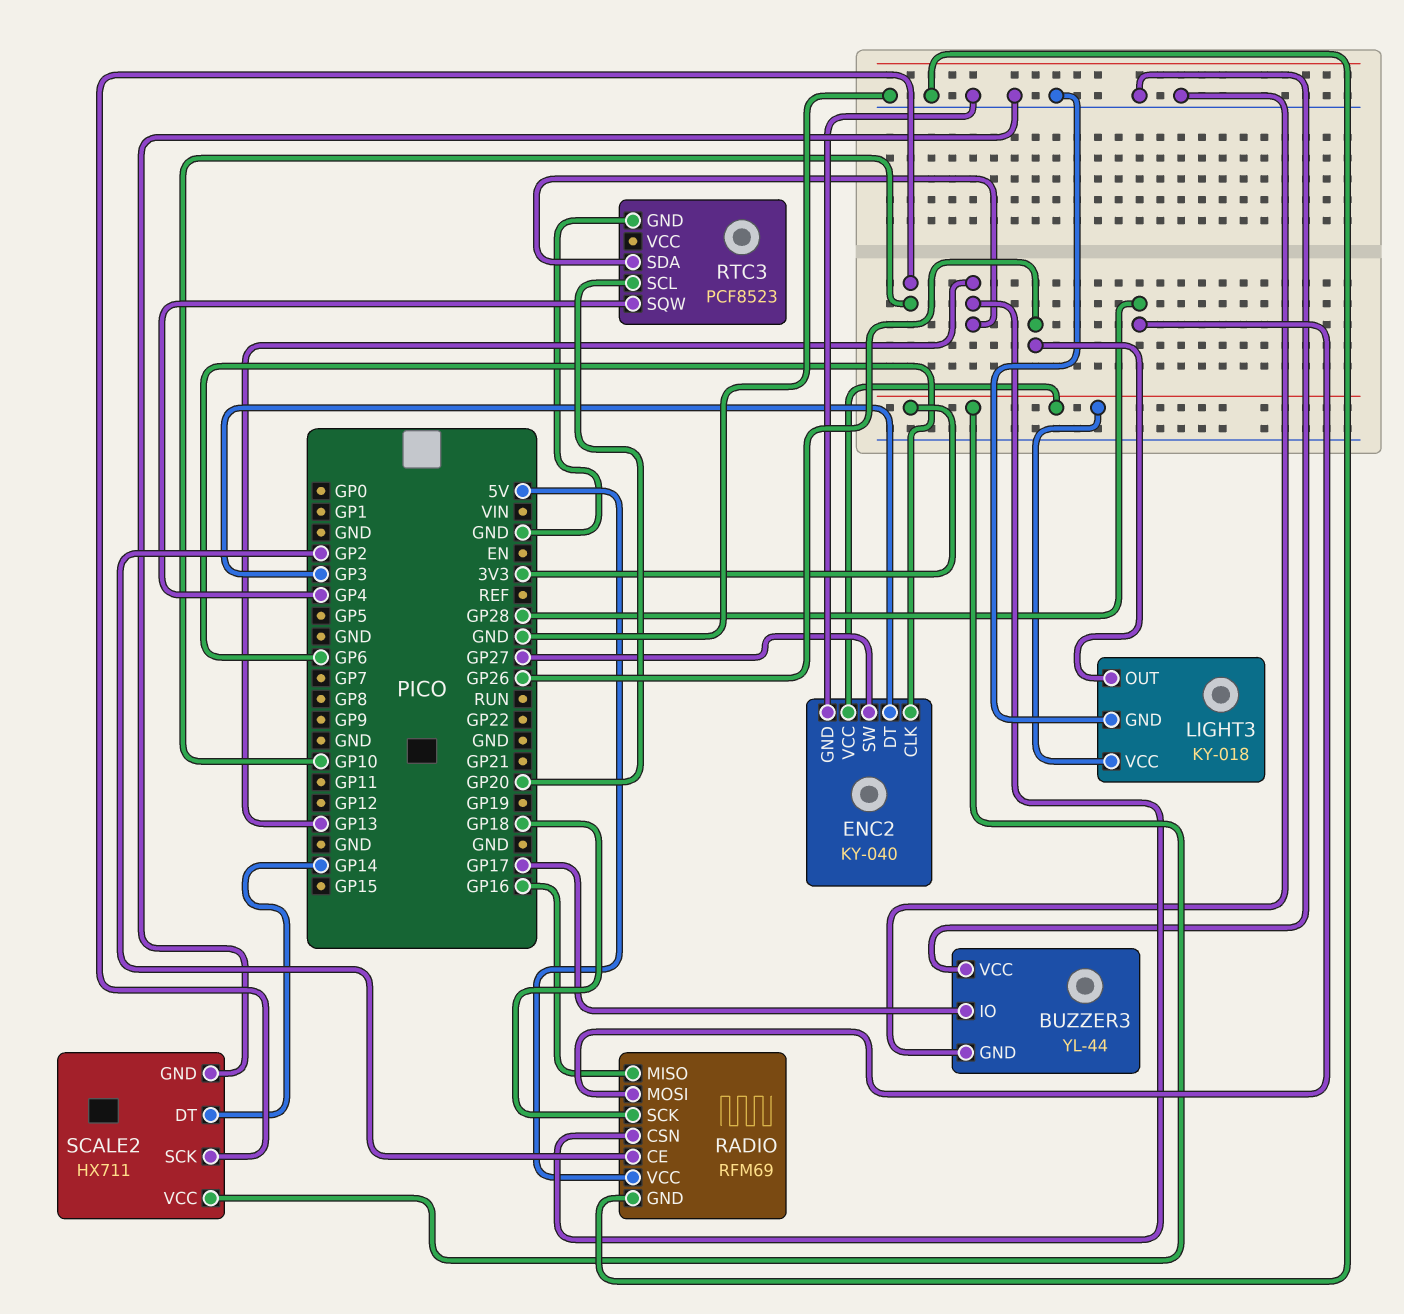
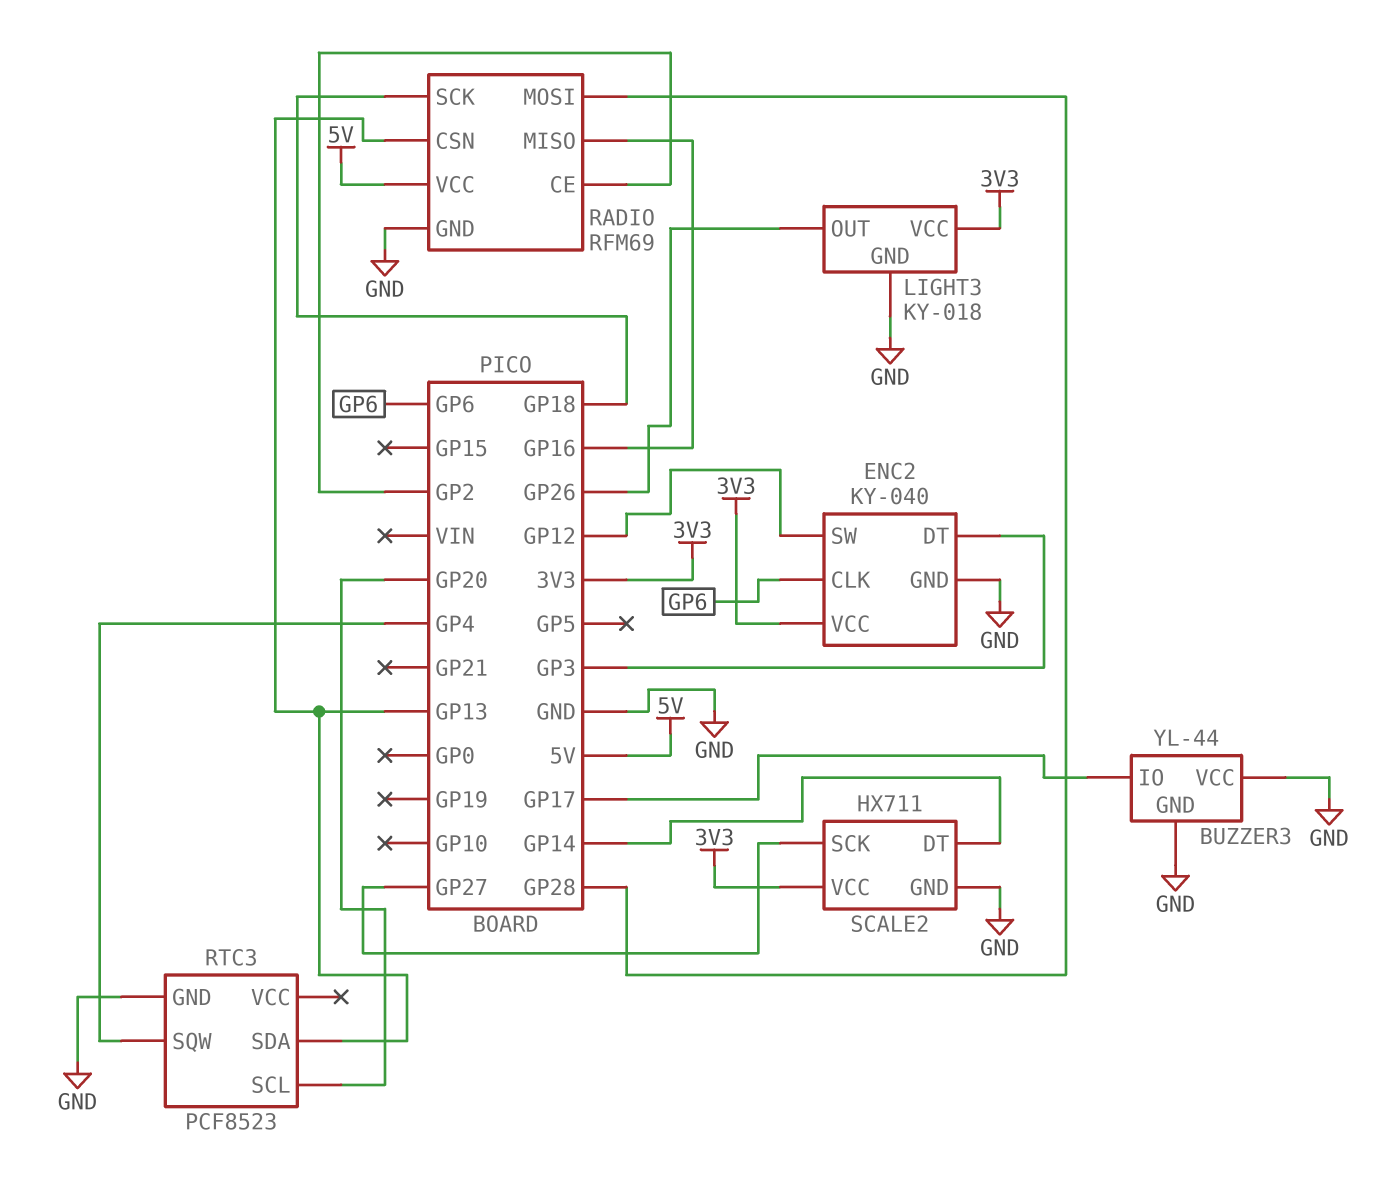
ENC2 pin SW: GP27 -> GP12
SCALE2 pin SCK: GP10 -> GP27

